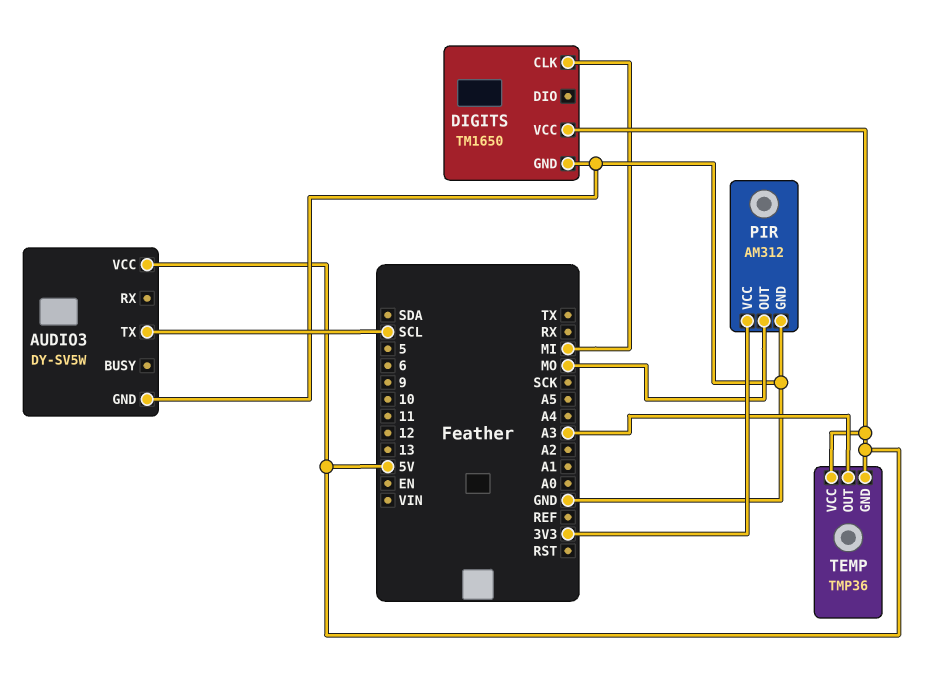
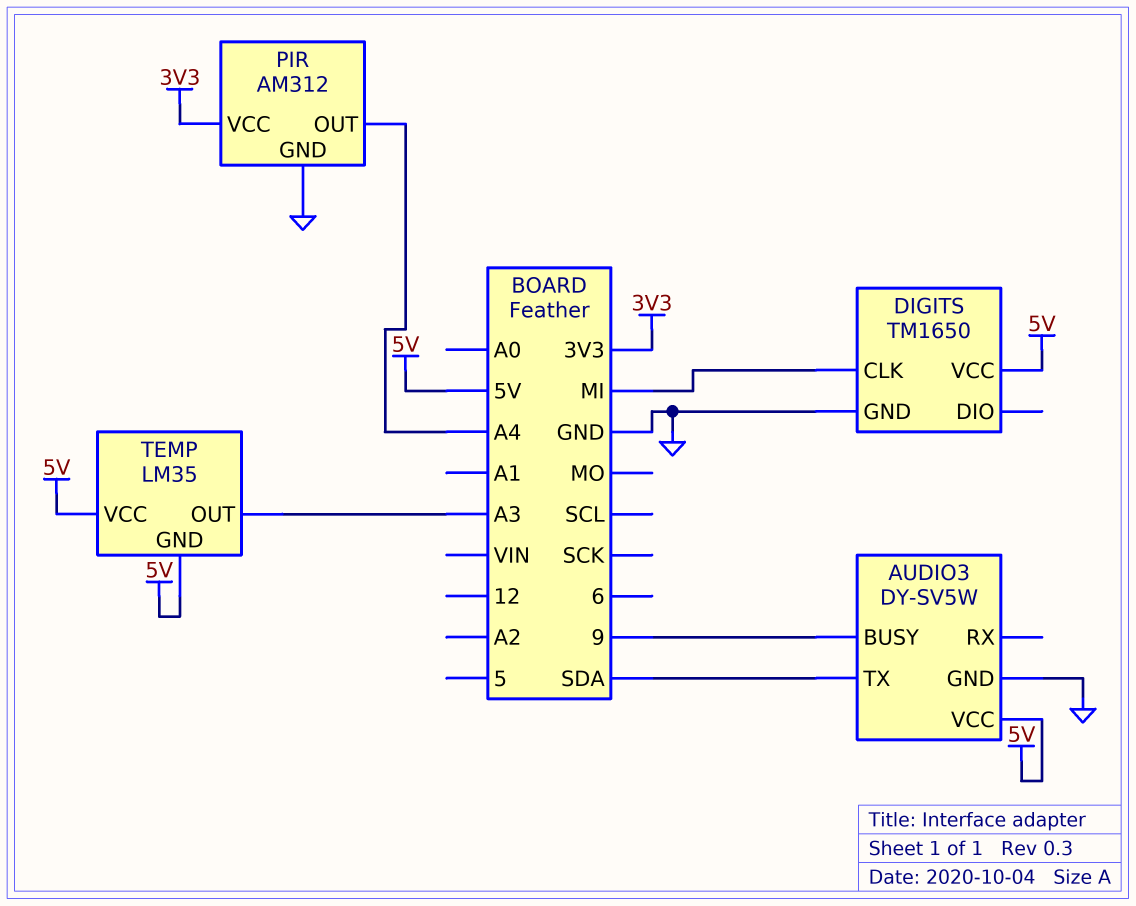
AUDIO3 pin BUSY: none -> 9
AUDIO3 pin TX: SCL -> SDA
PIR pin OUT: MO -> A4
TEMP: TMP36 -> LM35

